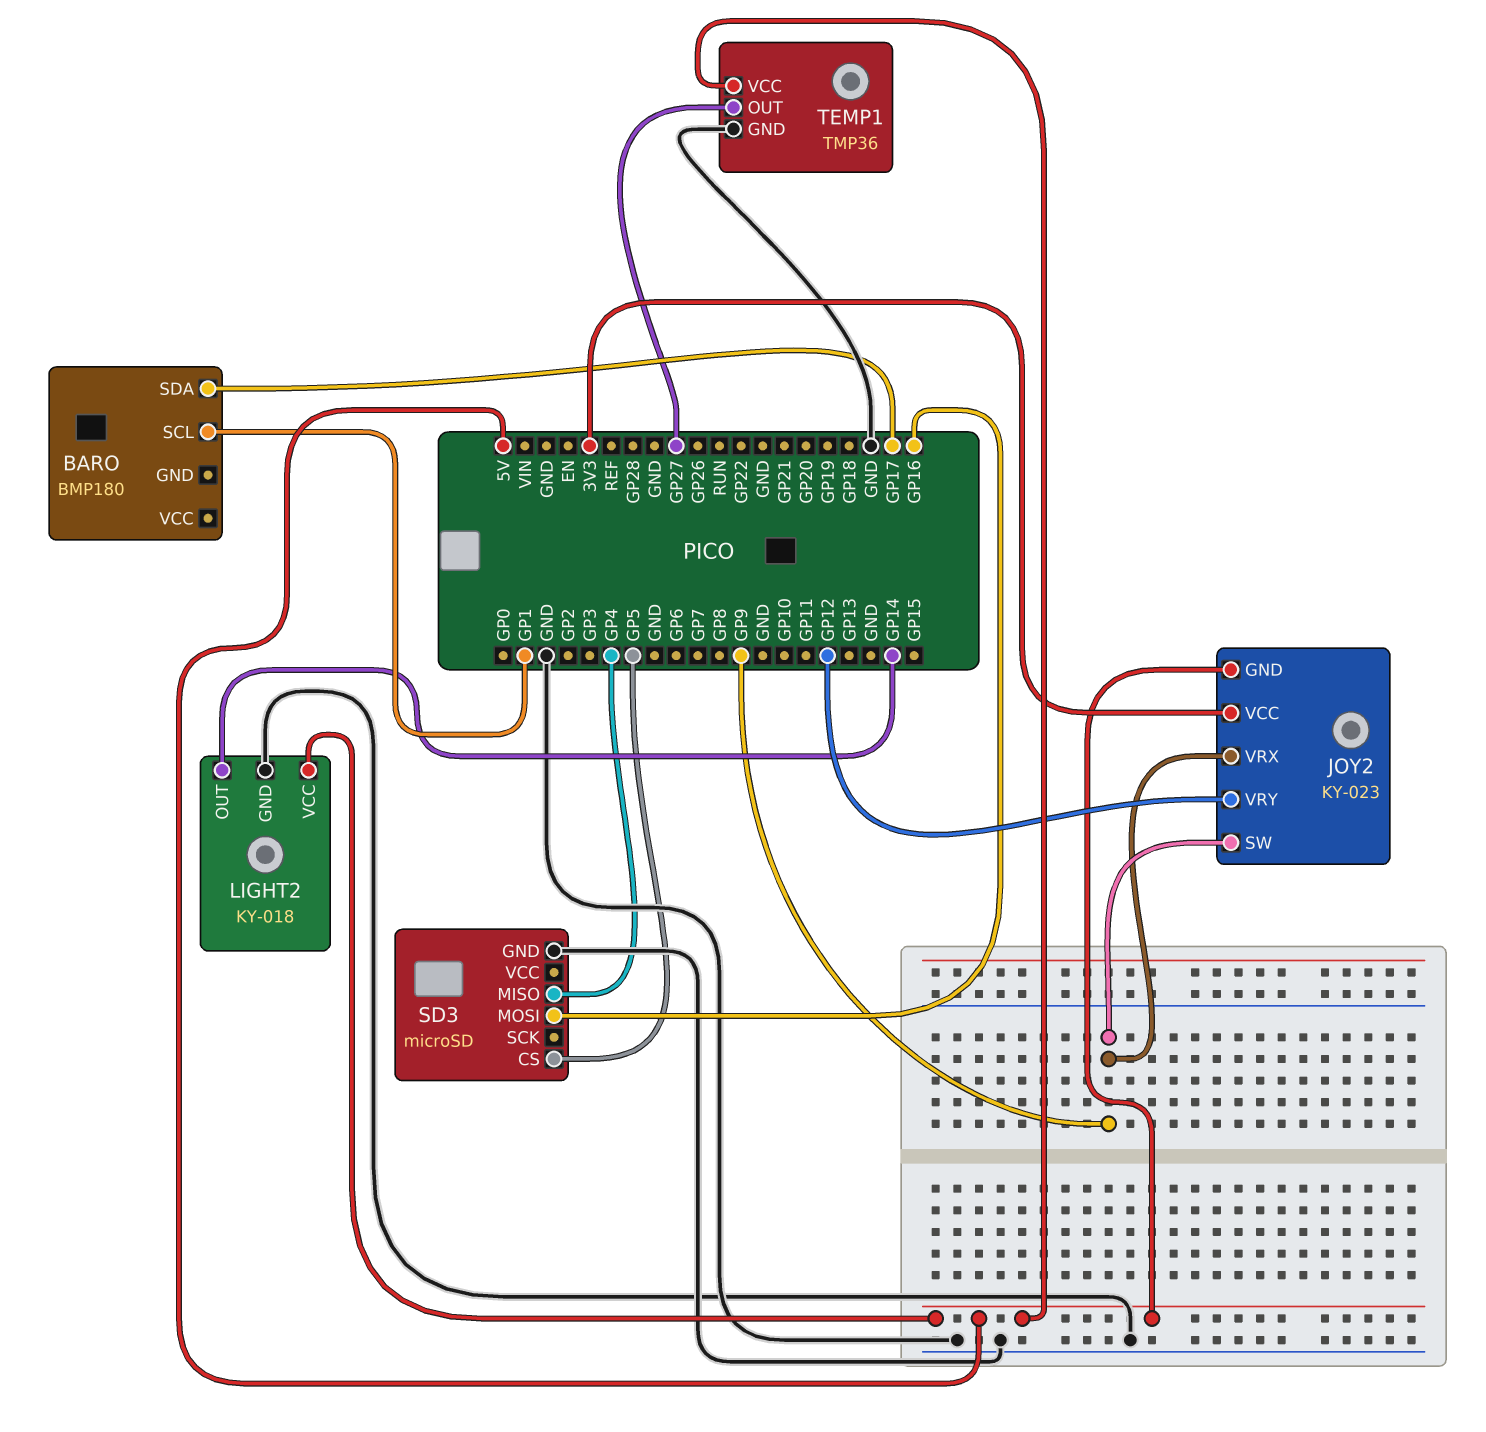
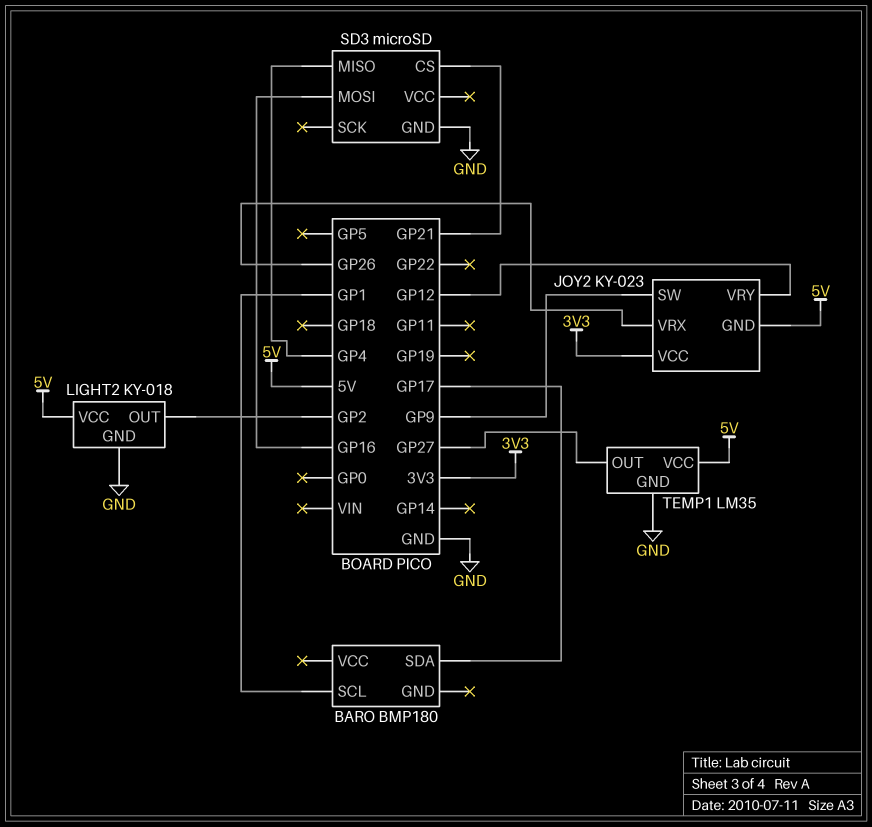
JOY2 pin VRX: GP9 -> GP26
LIGHT2 pin OUT: GP14 -> GP2
SD3 pin CS: GP5 -> GP21
TEMP1: TMP36 -> LM35

